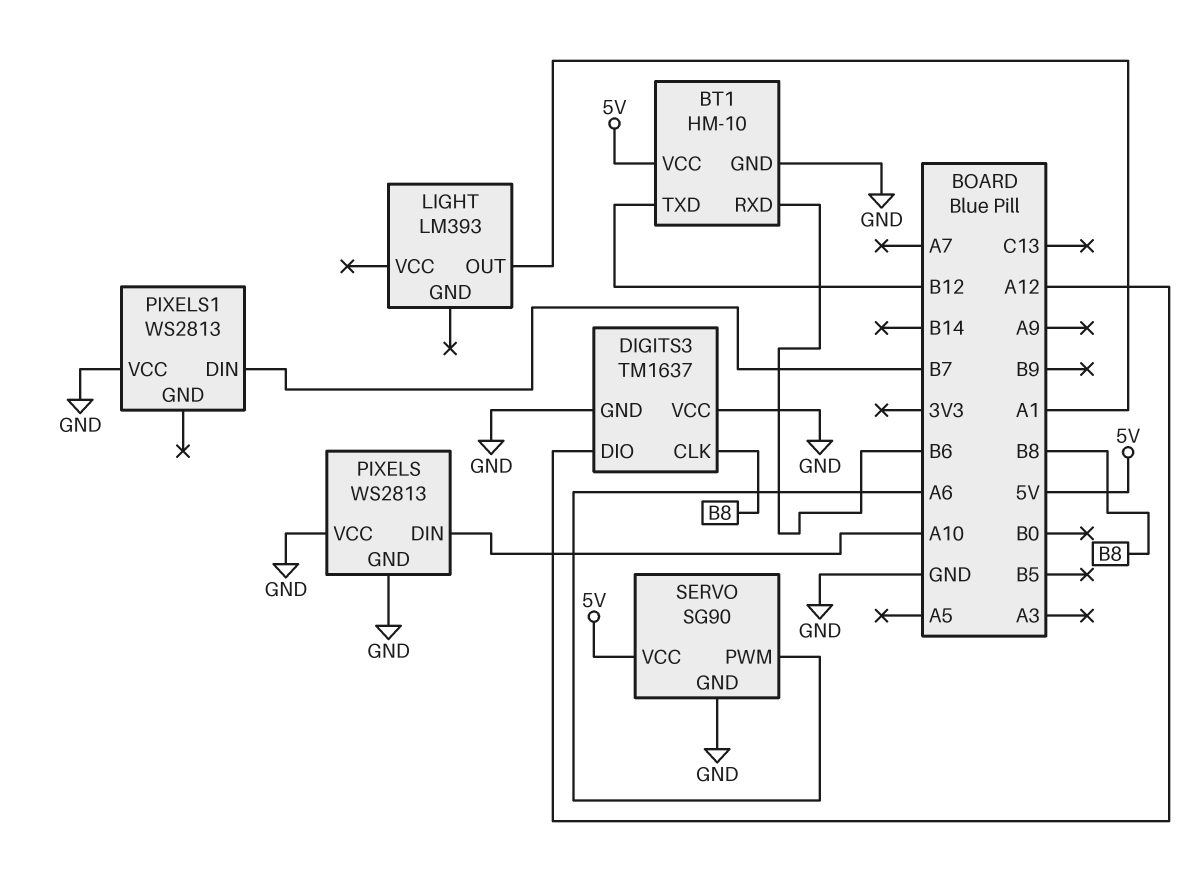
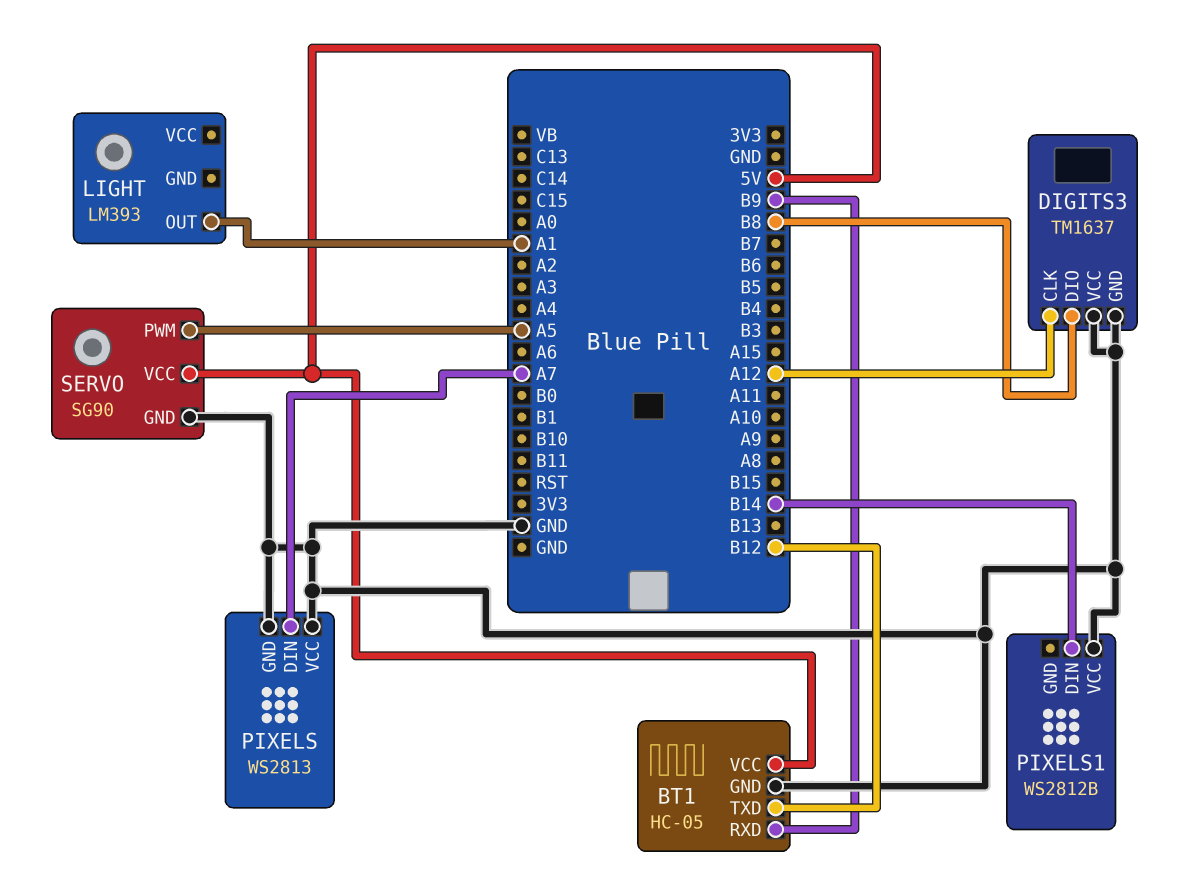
BT1: HM-10 -> HC-05
BT1 pin RXD: B6 -> B9
DIGITS3 pin CLK: B8 -> A12
DIGITS3 pin DIO: A12 -> B8
PIXELS pin DIN: A10 -> A7
PIXELS1: WS2813 -> WS2812B
PIXELS1 pin DIN: B7 -> B14
SERVO pin PWM: A6 -> A5

